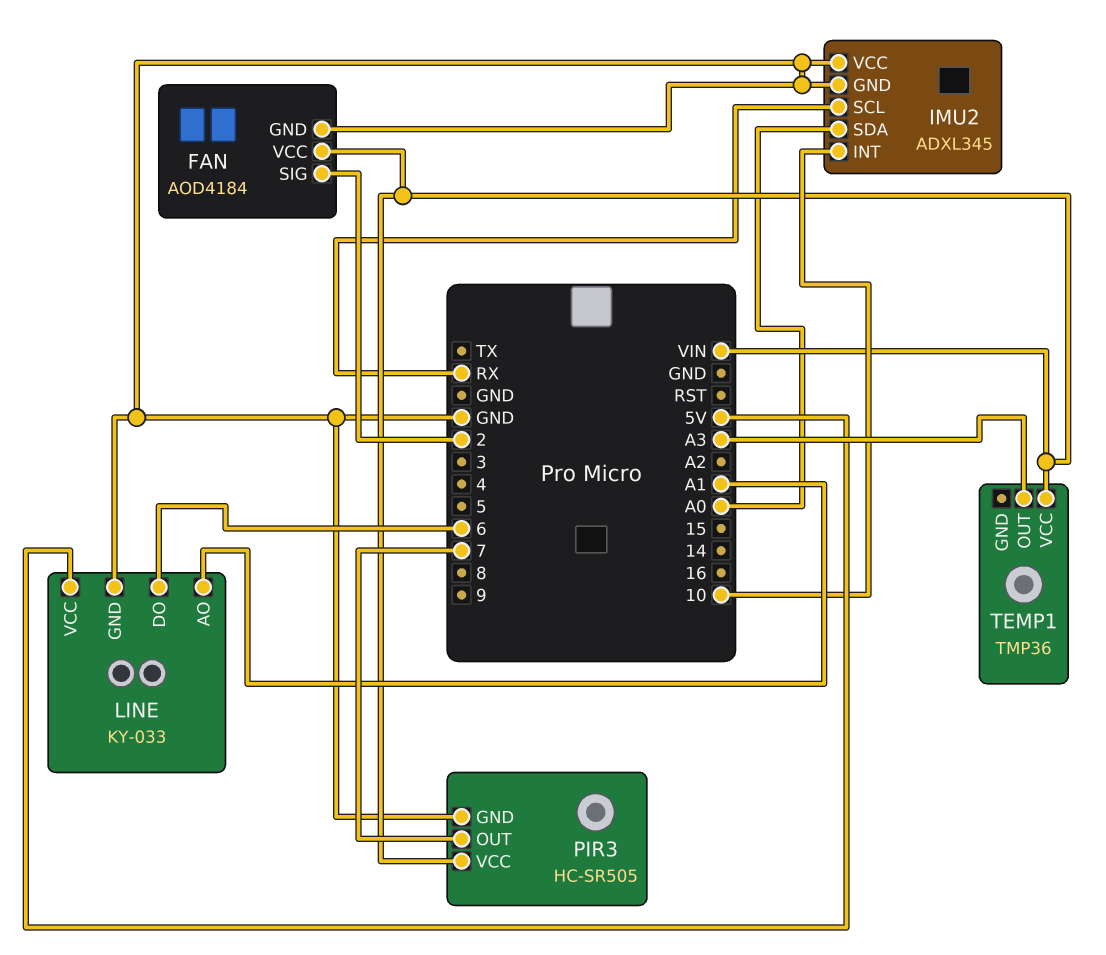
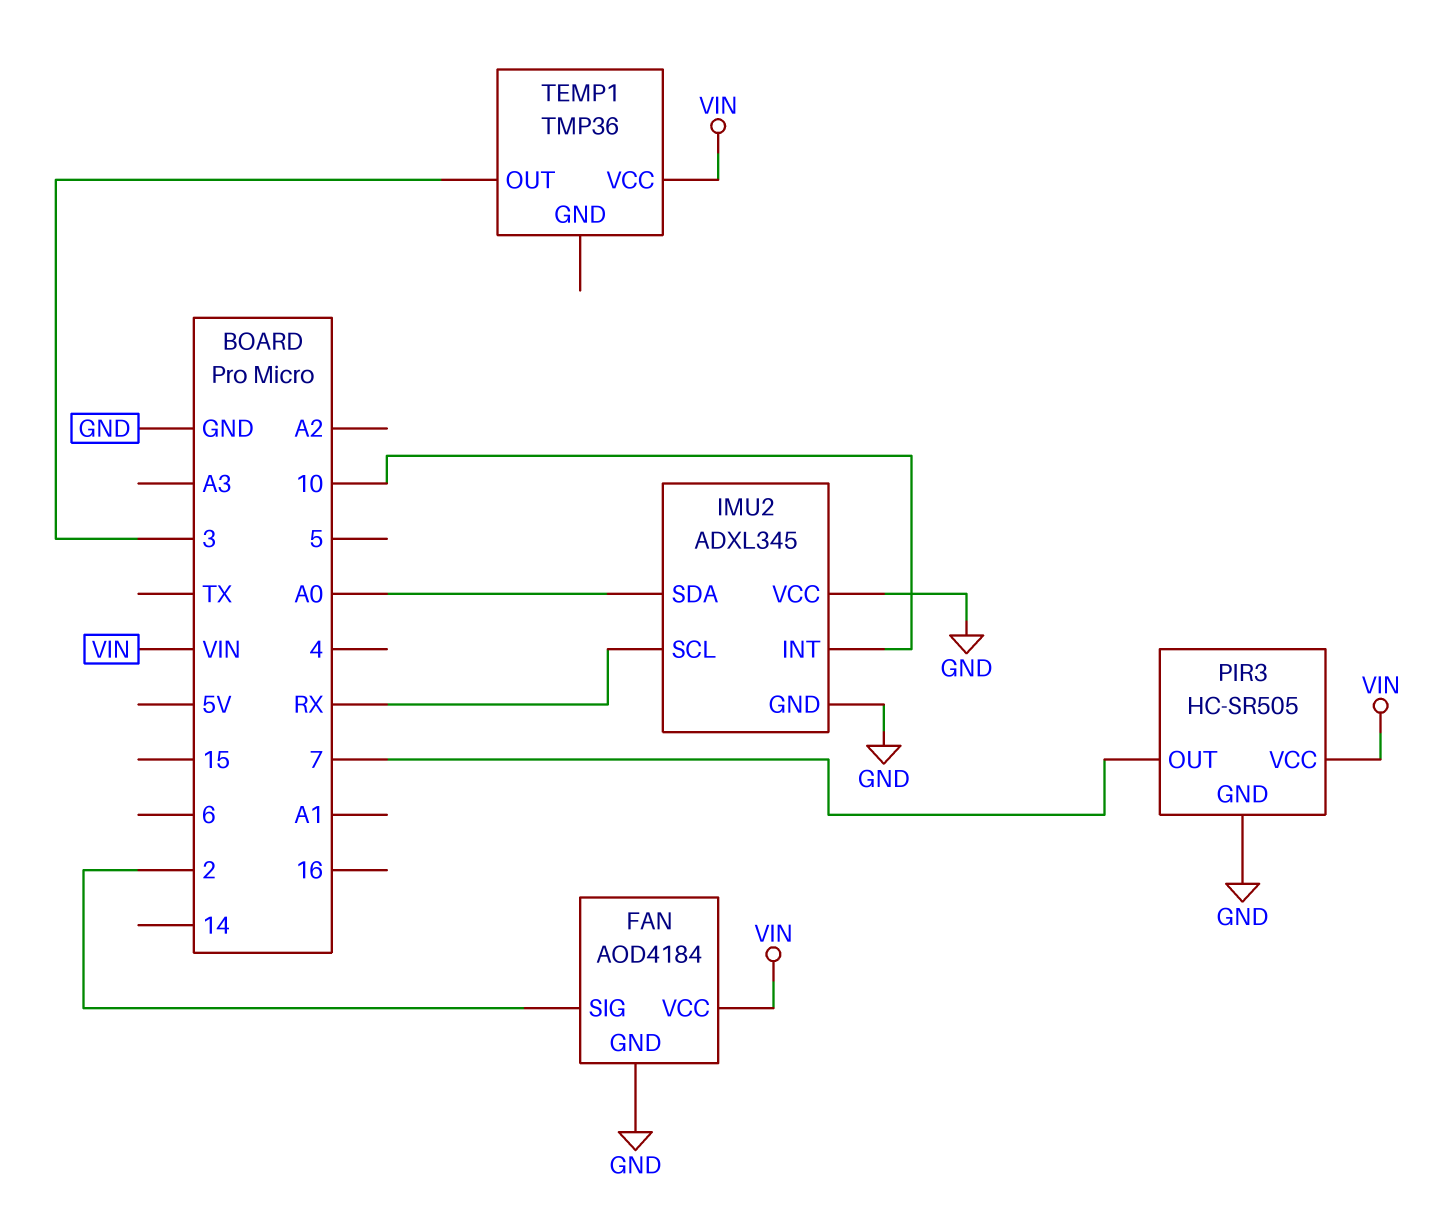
LINE: KY-033 -> none
LINE pin AO: A1 -> none
LINE pin DO: 6 -> none
LINE pin GND: GND -> none
LINE pin VCC: 5V -> none
TEMP1 pin OUT: A3 -> 3

